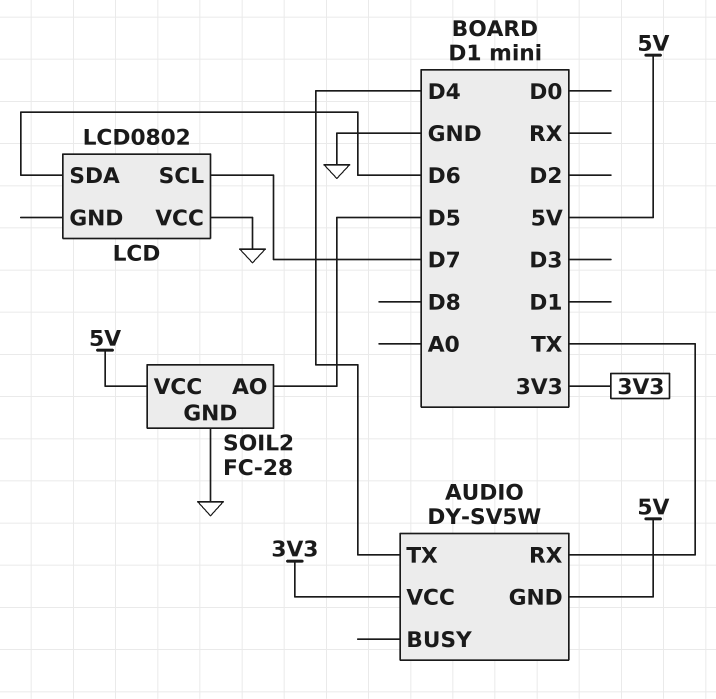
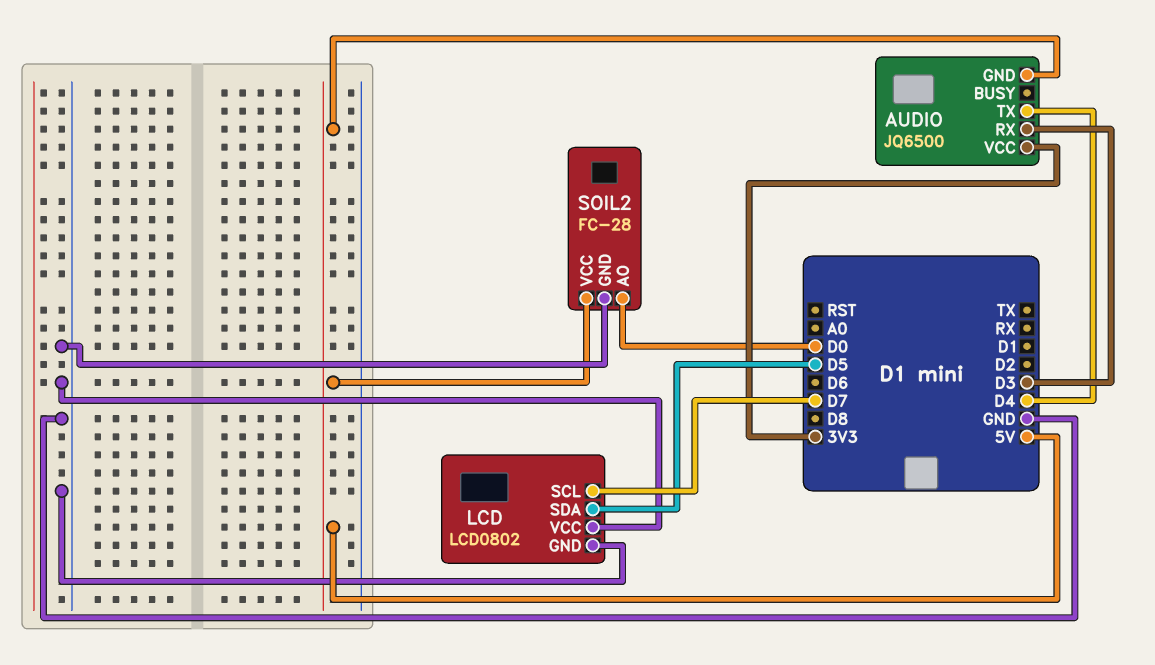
AUDIO: DY-SV5W -> JQ6500
AUDIO pin RX: TX -> D3
LCD pin GND: none -> GND
LCD pin SDA: D6 -> D5
SOIL2 pin AO: D5 -> D0

